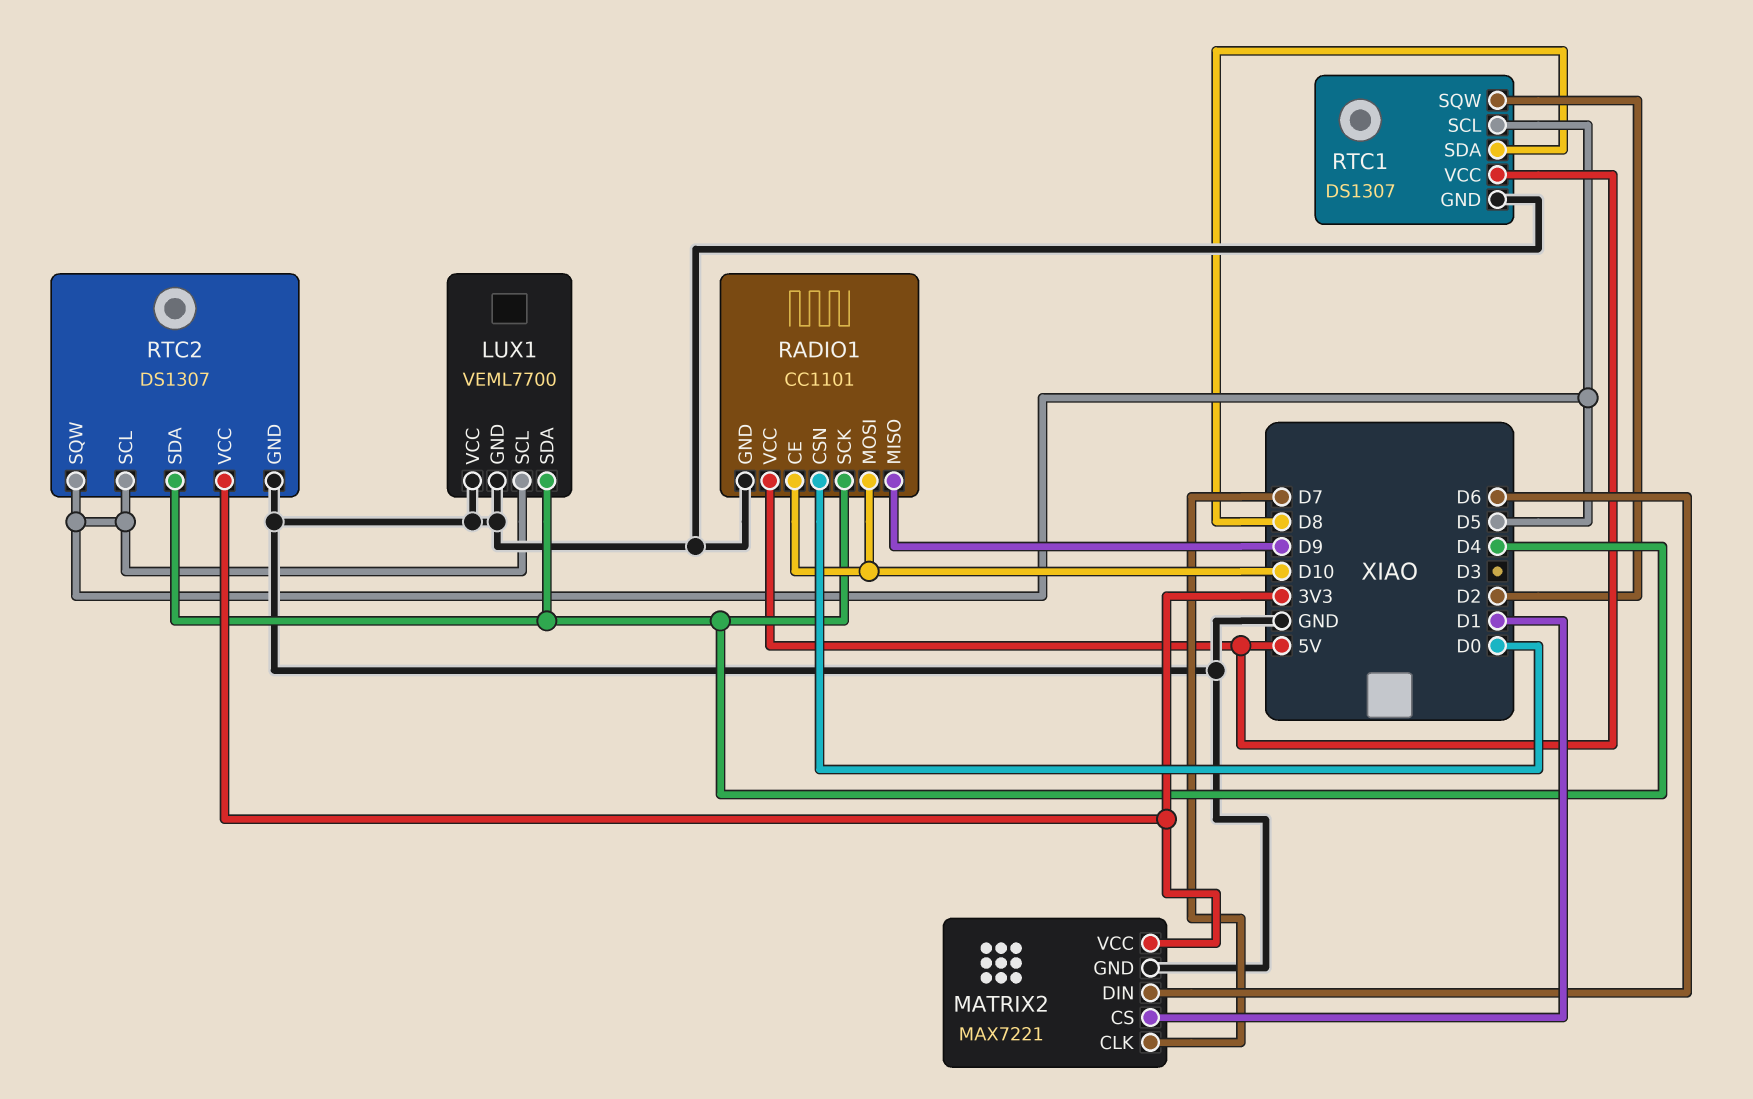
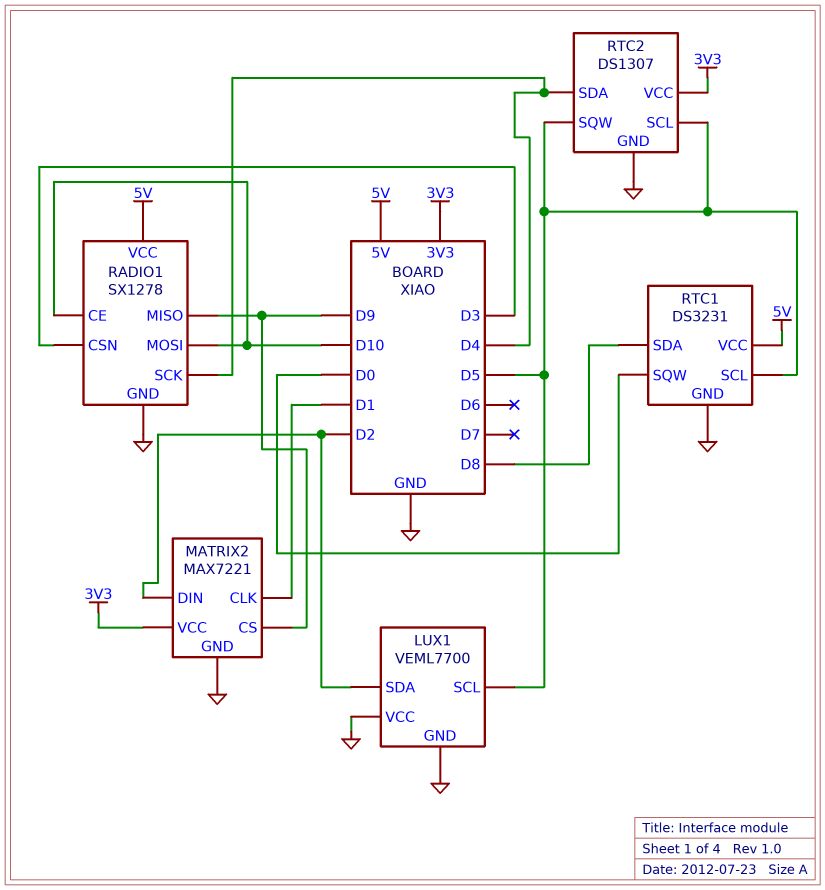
LUX1 pin SDA: D4 -> D2
MATRIX2 pin CLK: D7 -> D1
MATRIX2 pin CS: D1 -> D9
MATRIX2 pin DIN: D6 -> D2
RADIO1: CC1101 -> SX1278
RADIO1 pin CSN: D0 -> D3
RTC1: DS1307 -> DS3231
RTC1 pin SQW: D2 -> D0

